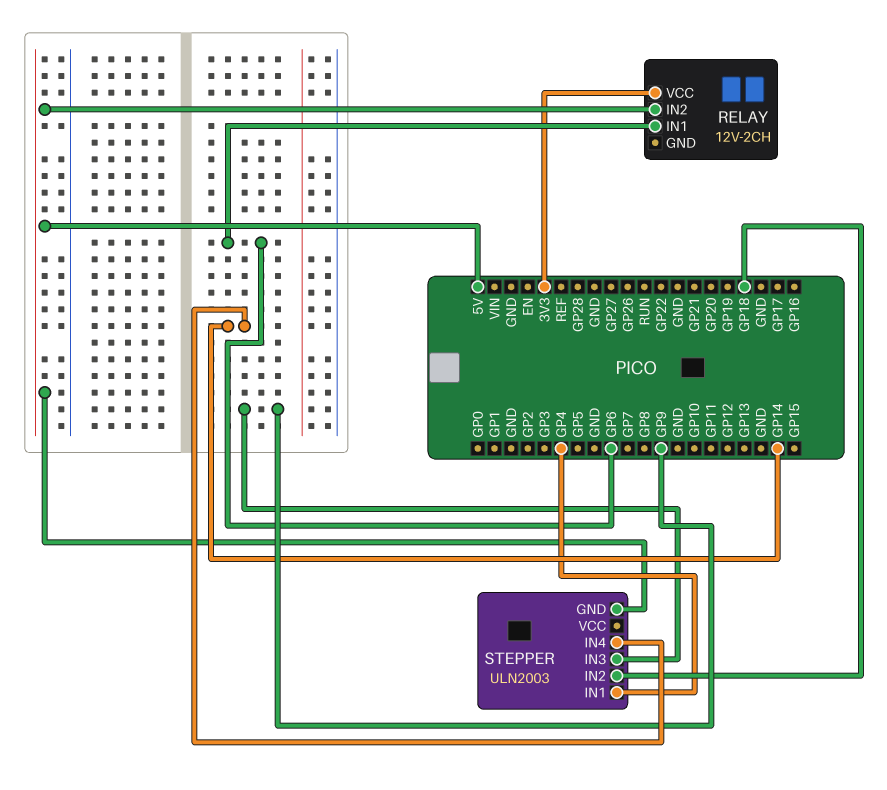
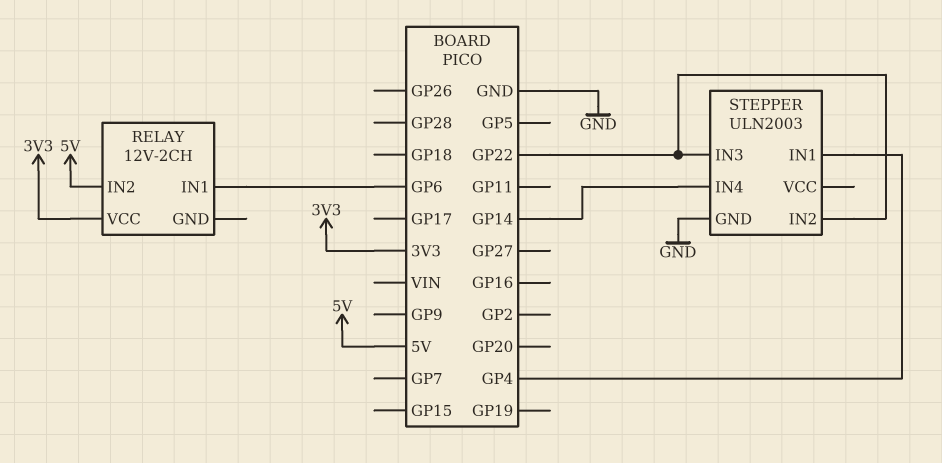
STEPPER pin GND: 5V -> GND
STEPPER pin IN2: GP18 -> GP22
STEPPER pin IN3: GP9 -> GP22

